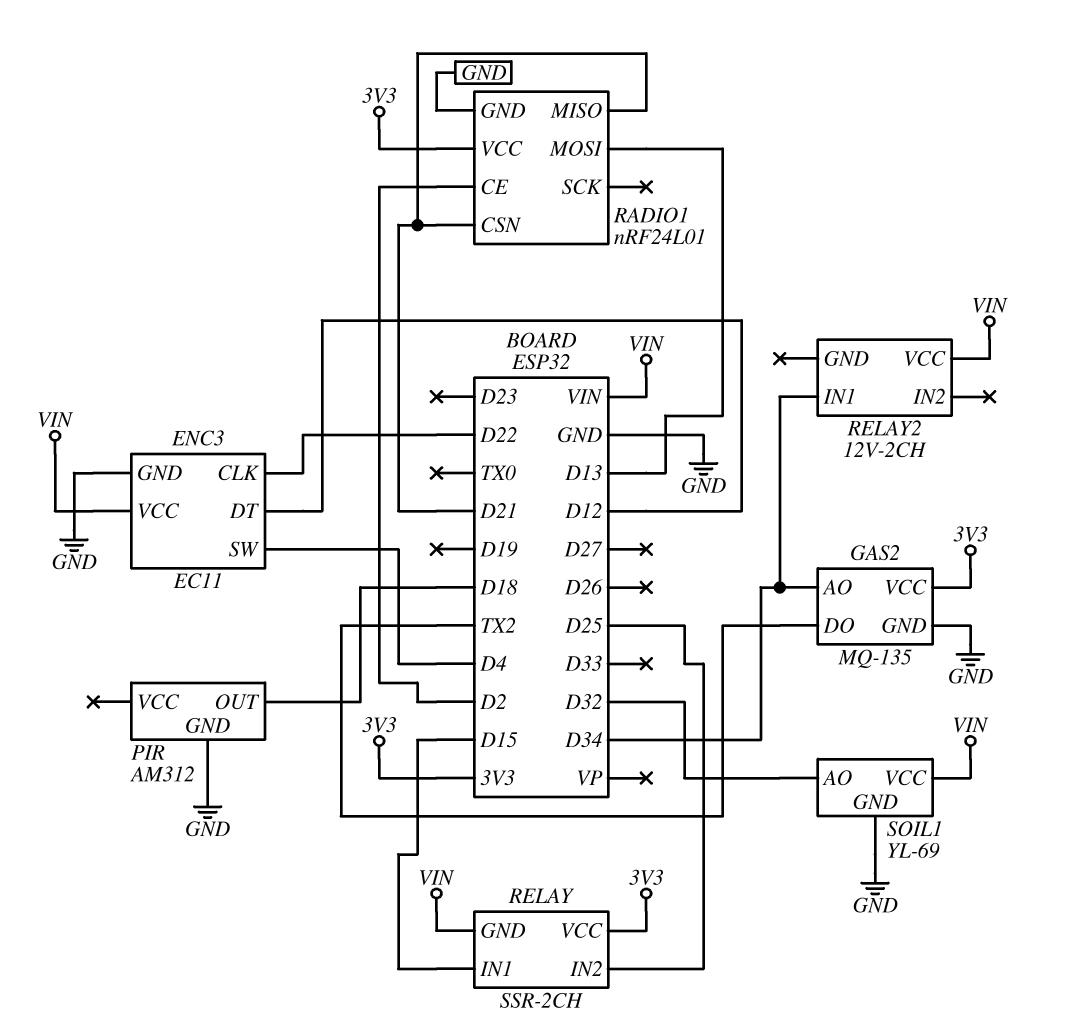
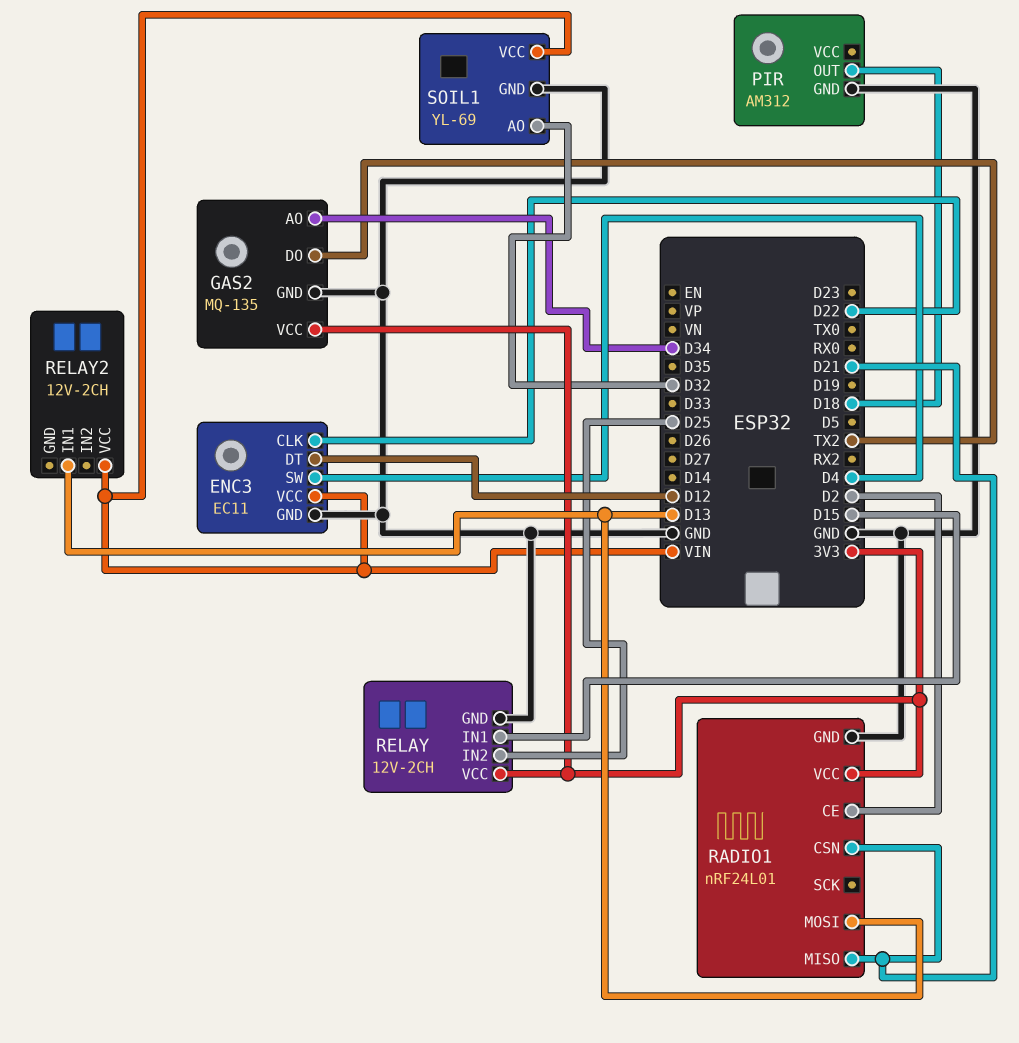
RELAY: SSR-2CH -> 12V-2CH
RELAY pin GND: VIN -> GND
RELAY2 pin IN1: D34 -> D13

